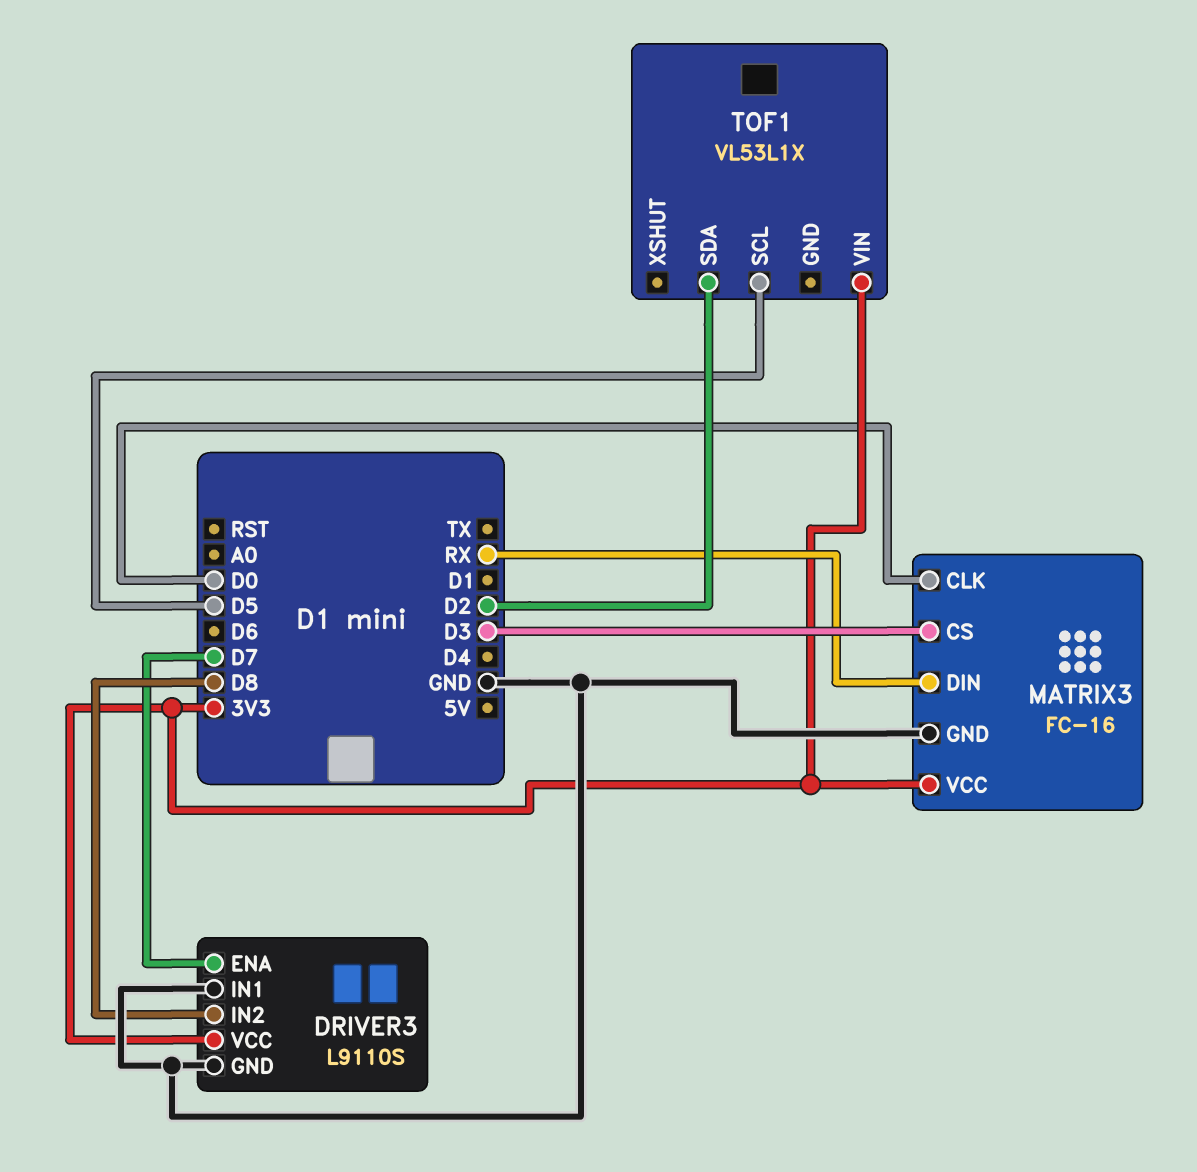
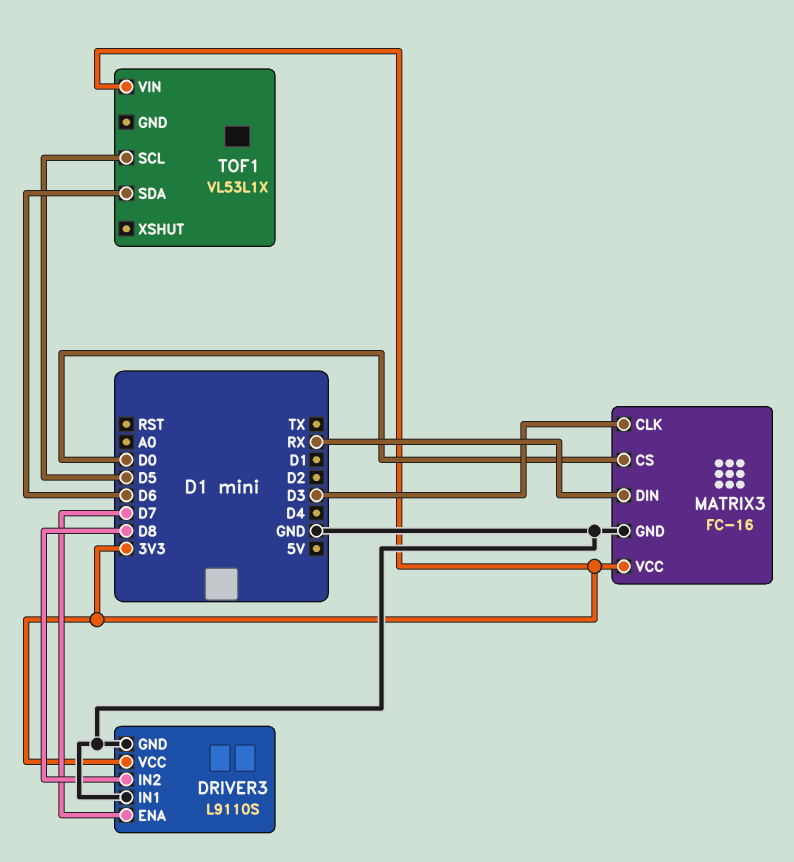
MATRIX3 pin CLK: D0 -> D3
MATRIX3 pin CS: D3 -> D0
TOF1 pin SDA: D2 -> D6

